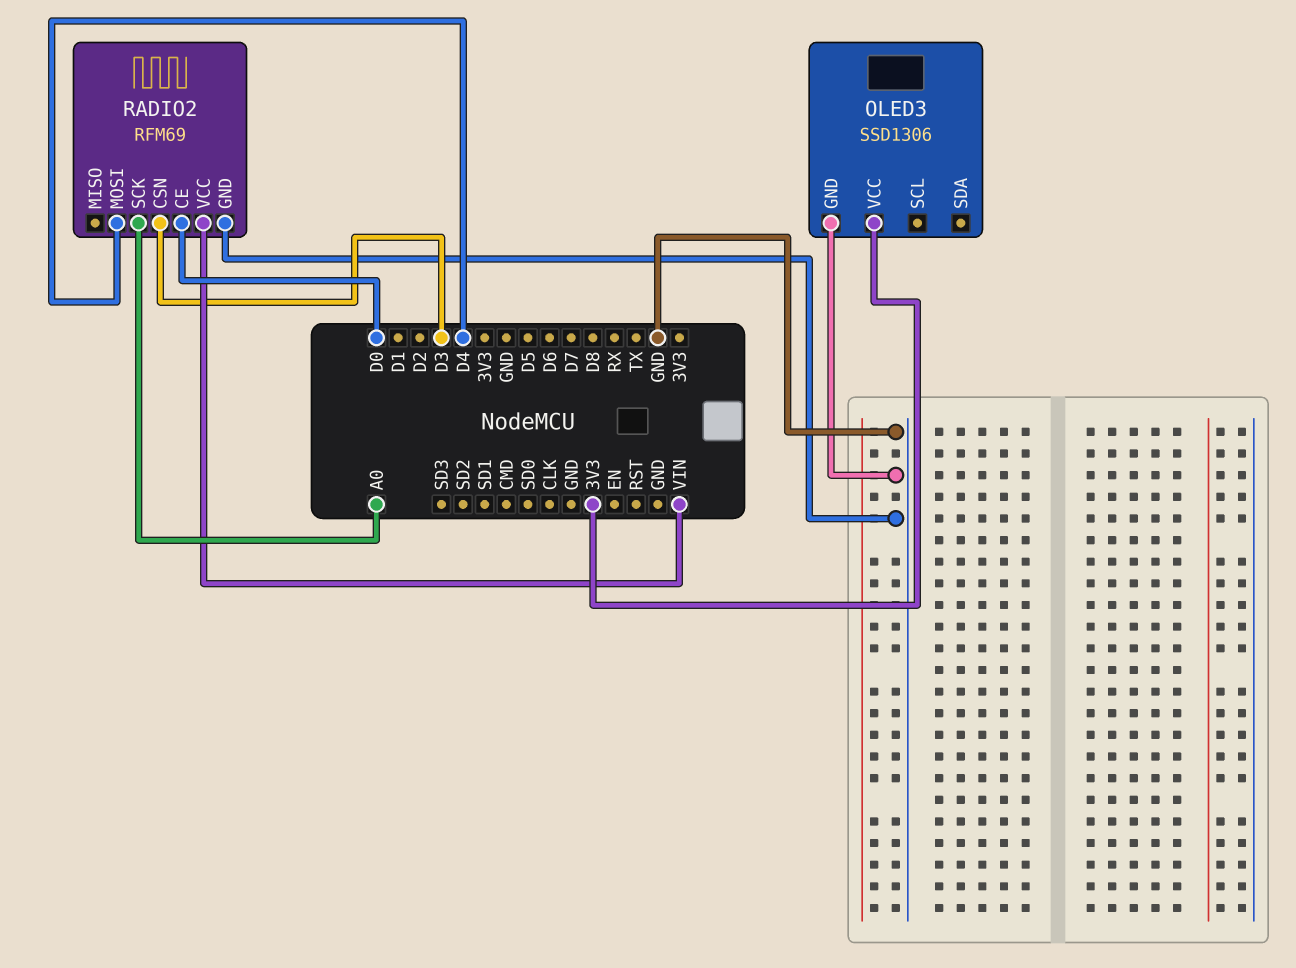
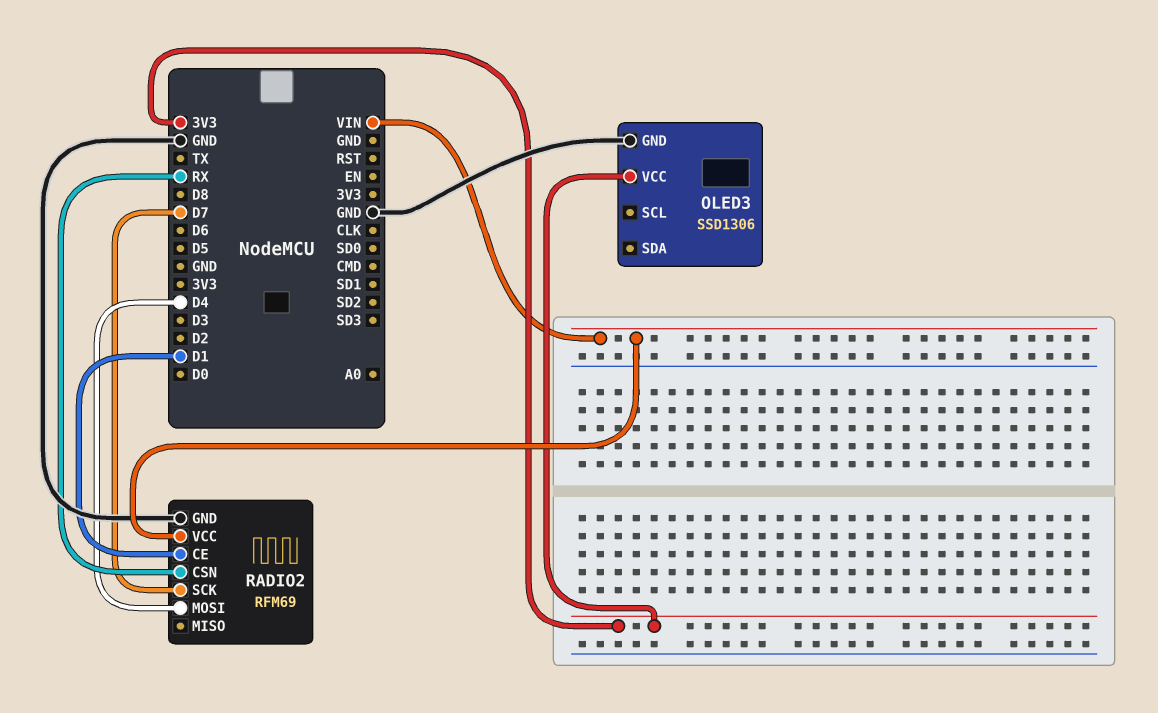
RADIO2 pin CE: D0 -> D1
RADIO2 pin CSN: D3 -> RX
RADIO2 pin SCK: A0 -> D7

